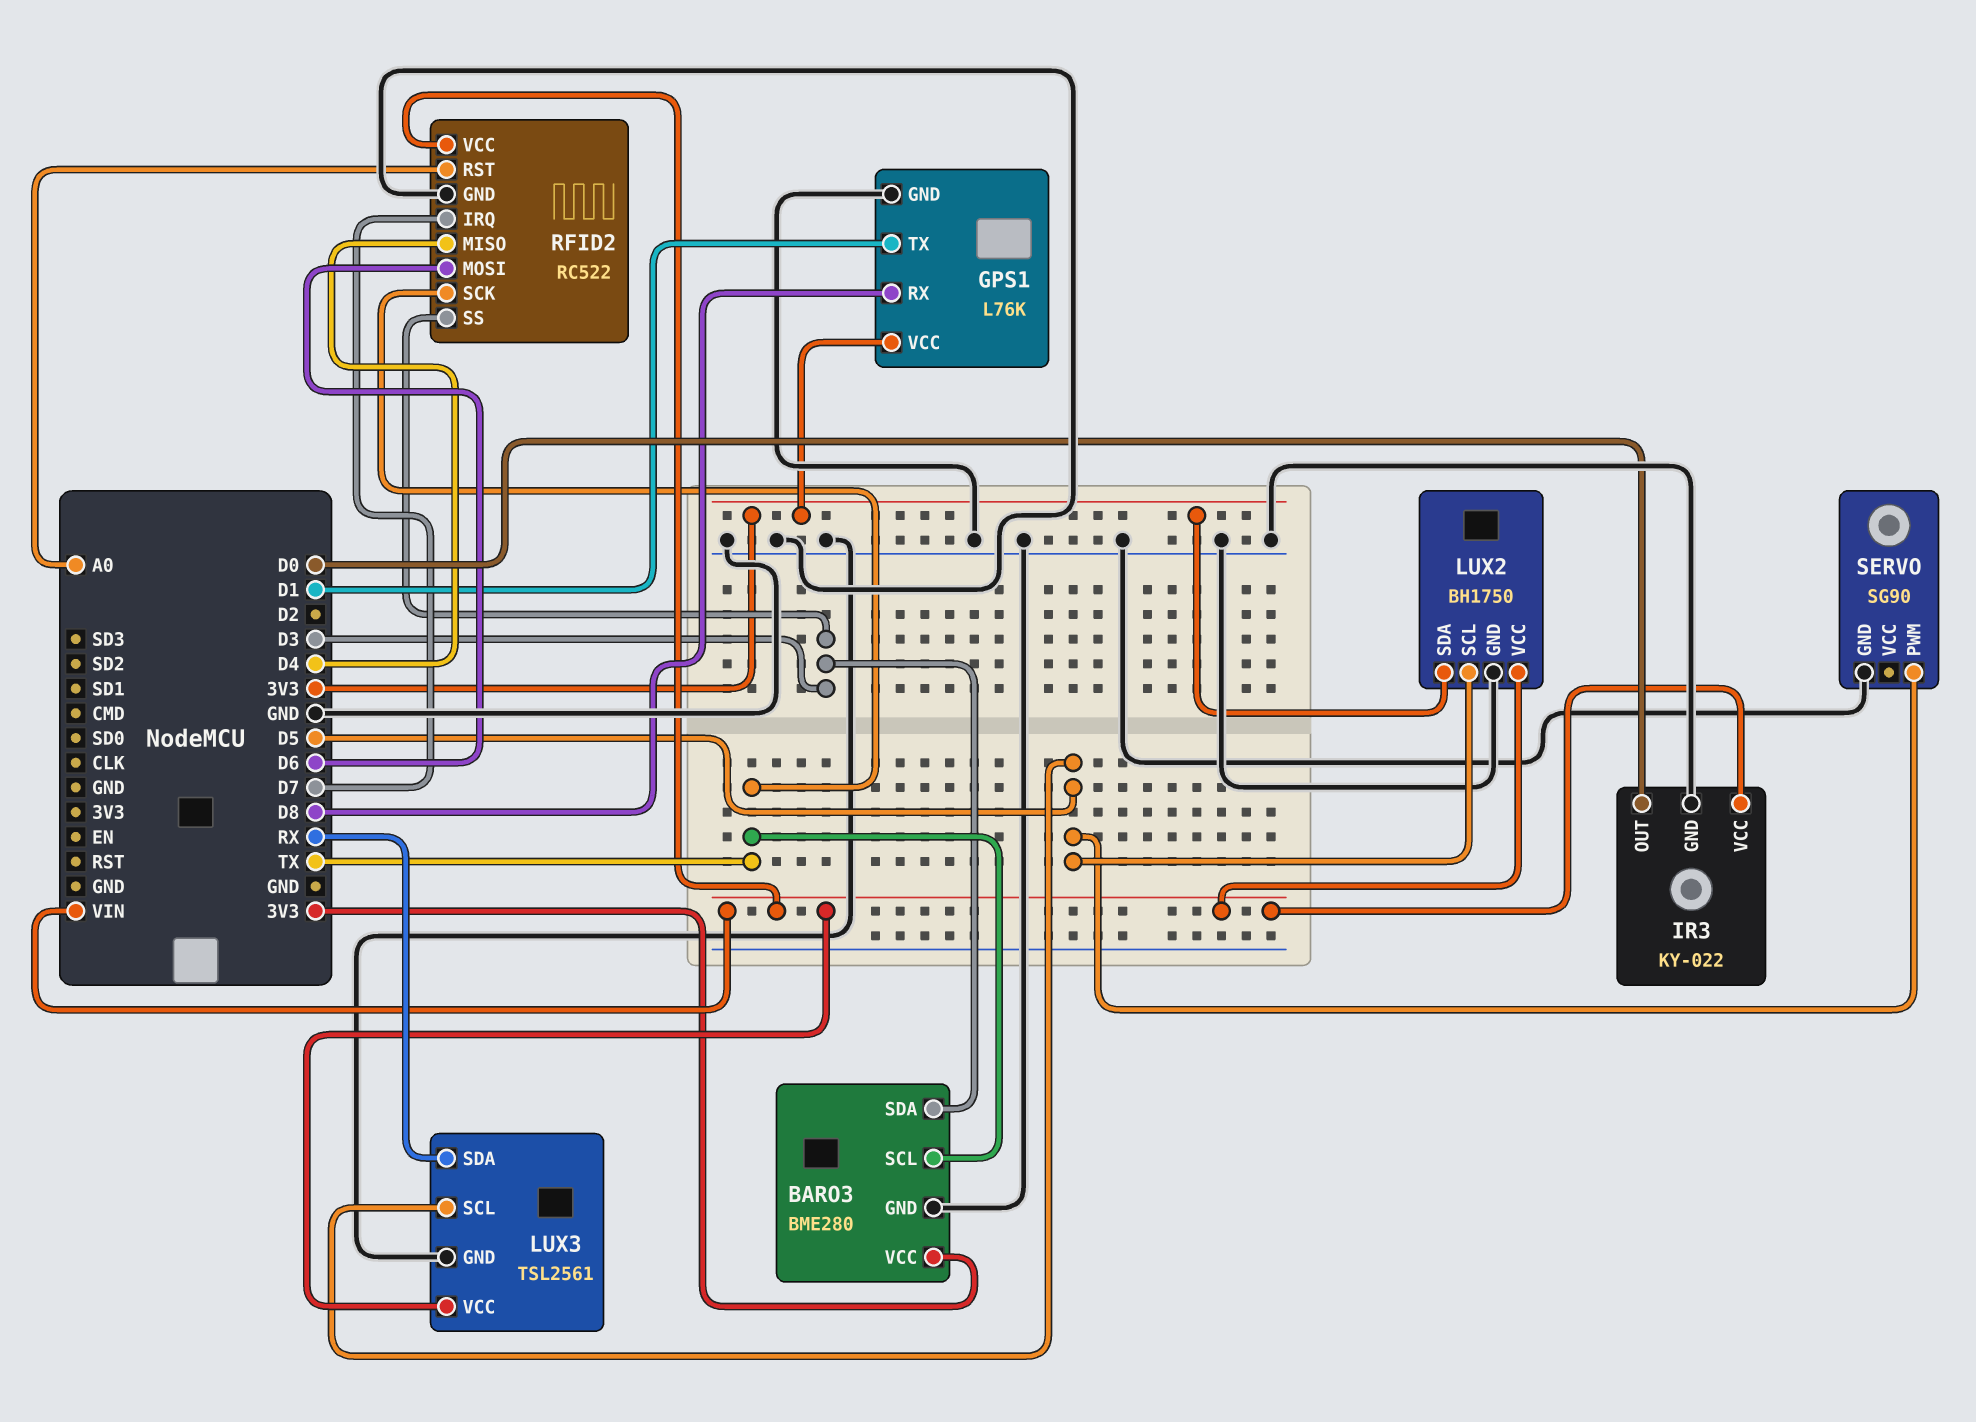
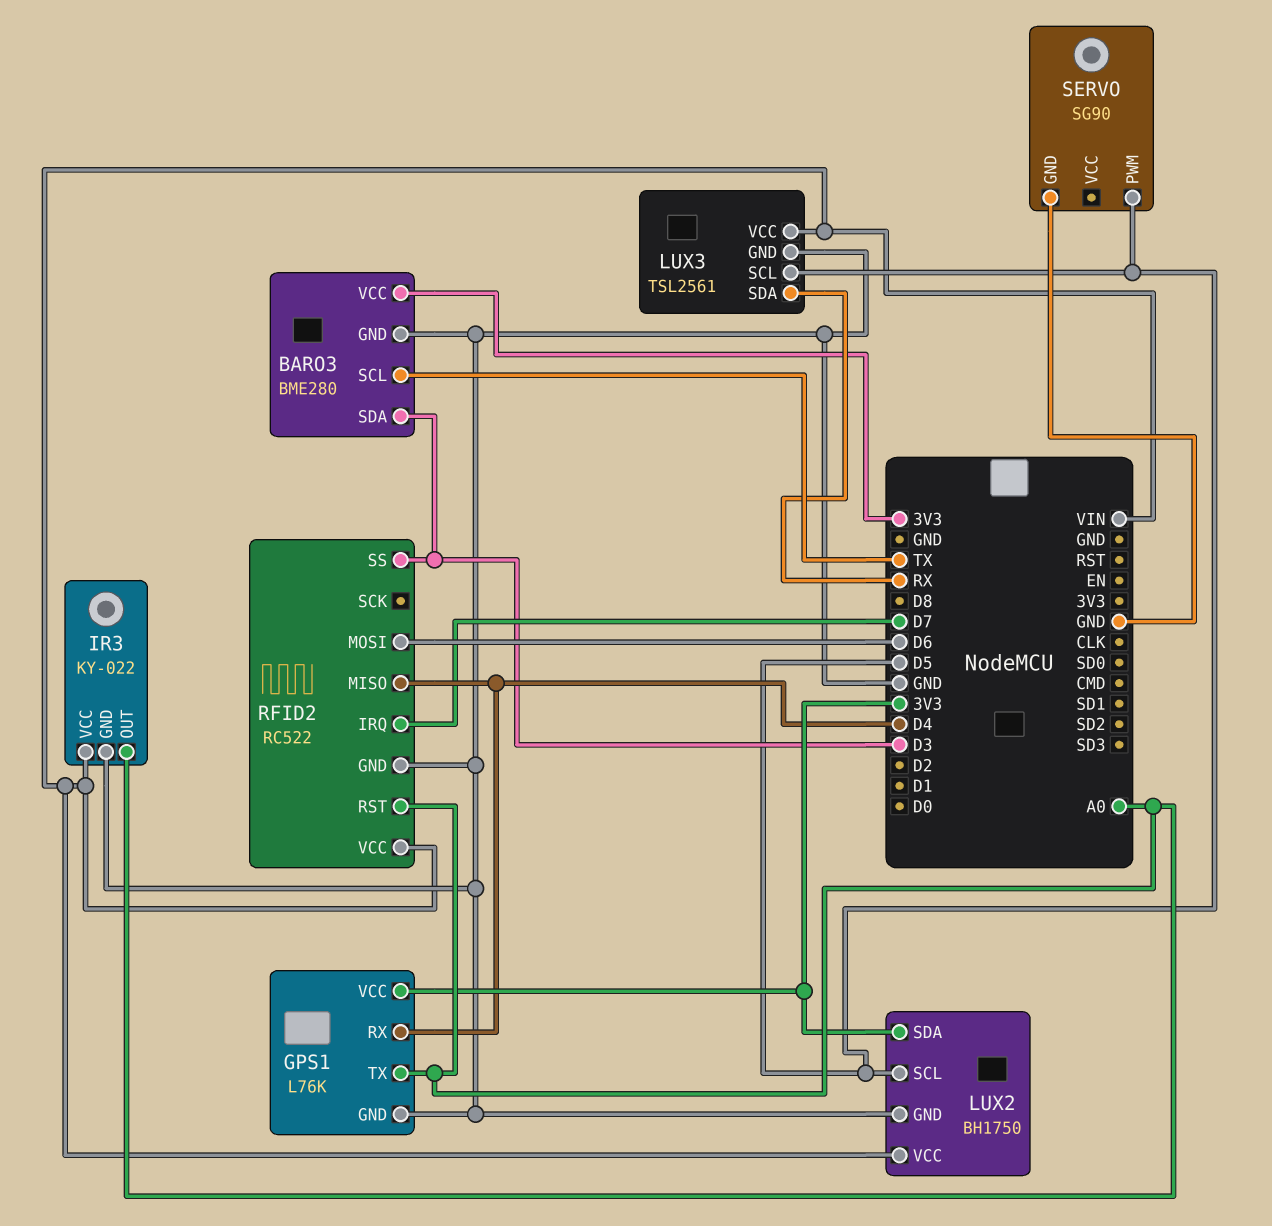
GPS1 pin RX: D8 -> D4
GPS1 pin TX: D1 -> A0
IR3 pin OUT: D0 -> A0
RFID2 pin SCK: TX -> none

